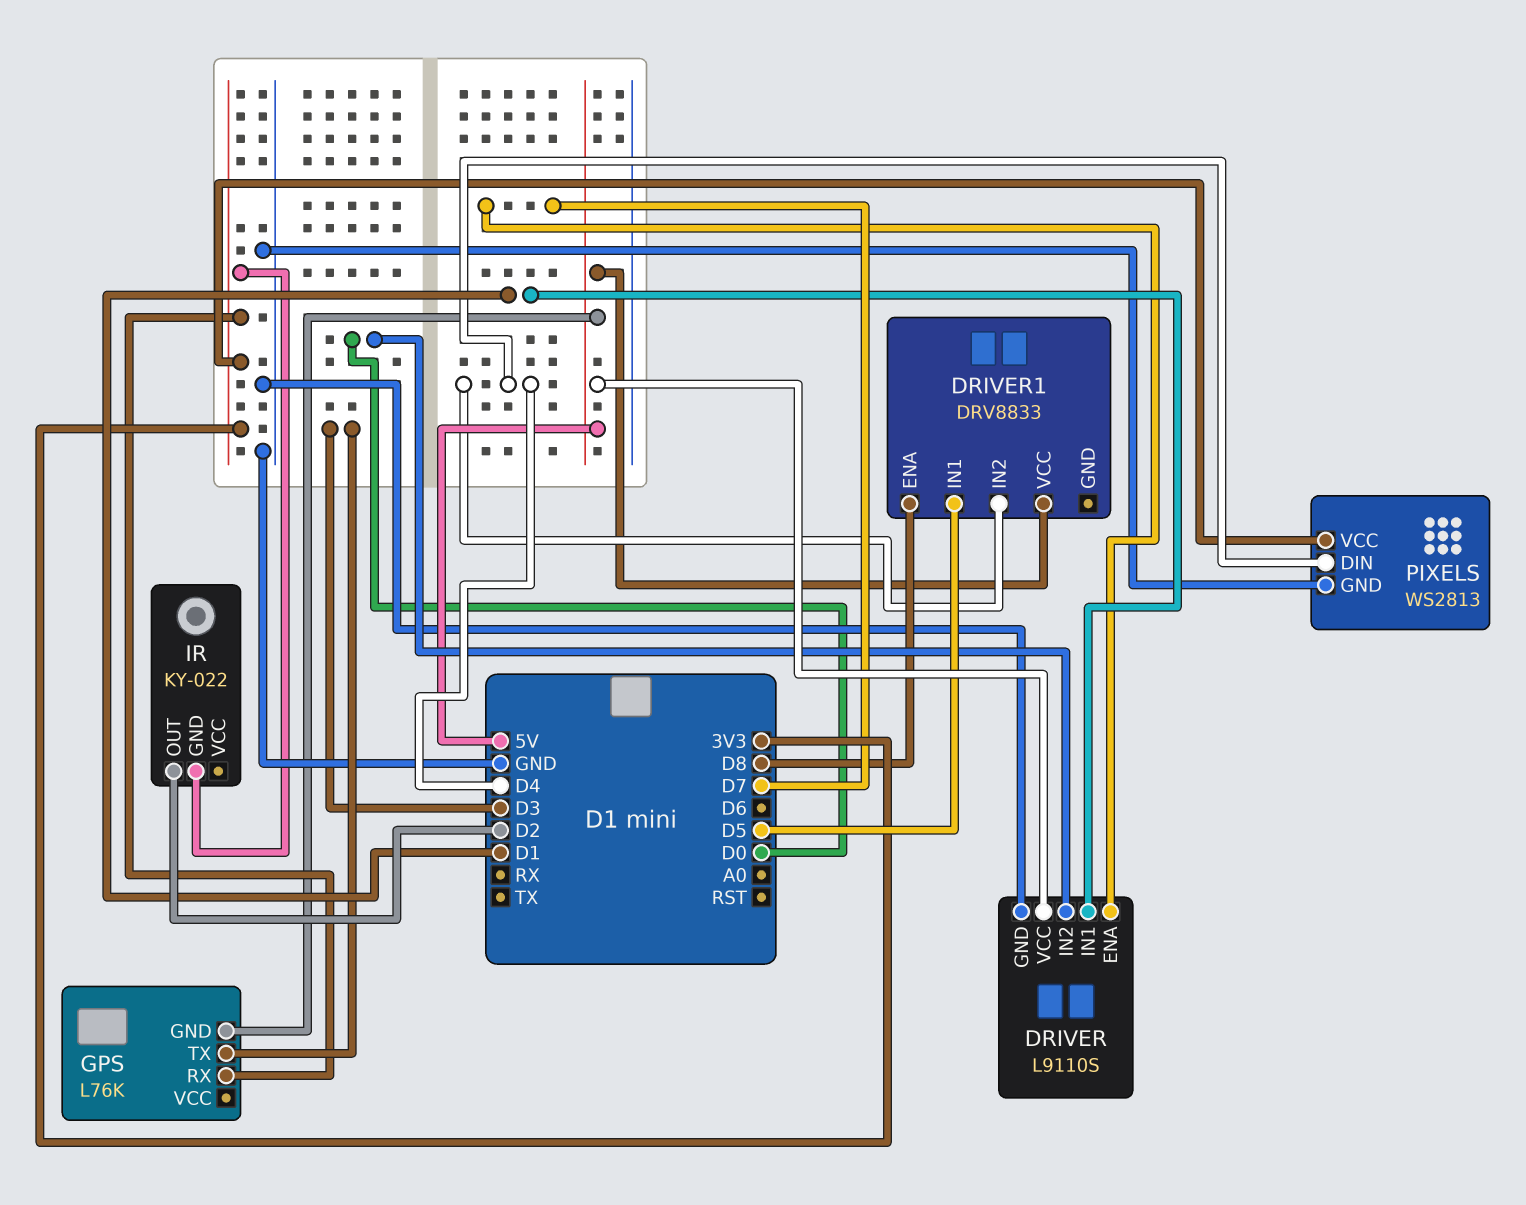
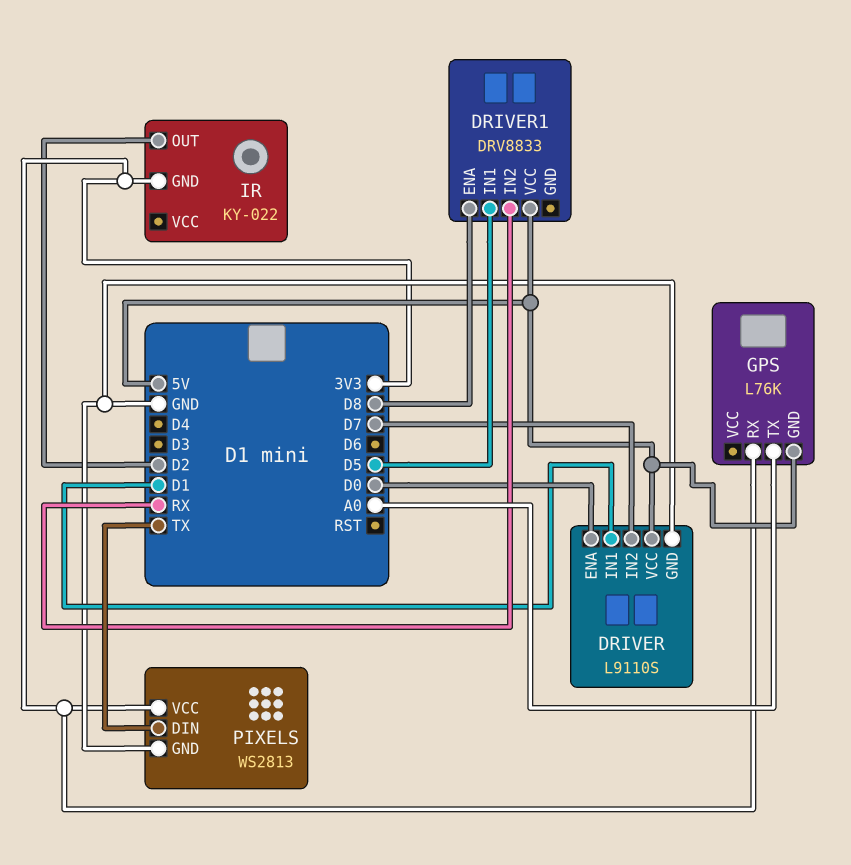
DRIVER pin ENA: D7 -> D0
DRIVER pin IN2: D0 -> D7
DRIVER1 pin IN2: D4 -> RX
GPS pin TX: D3 -> A0
PIXELS pin DIN: D4 -> TX

